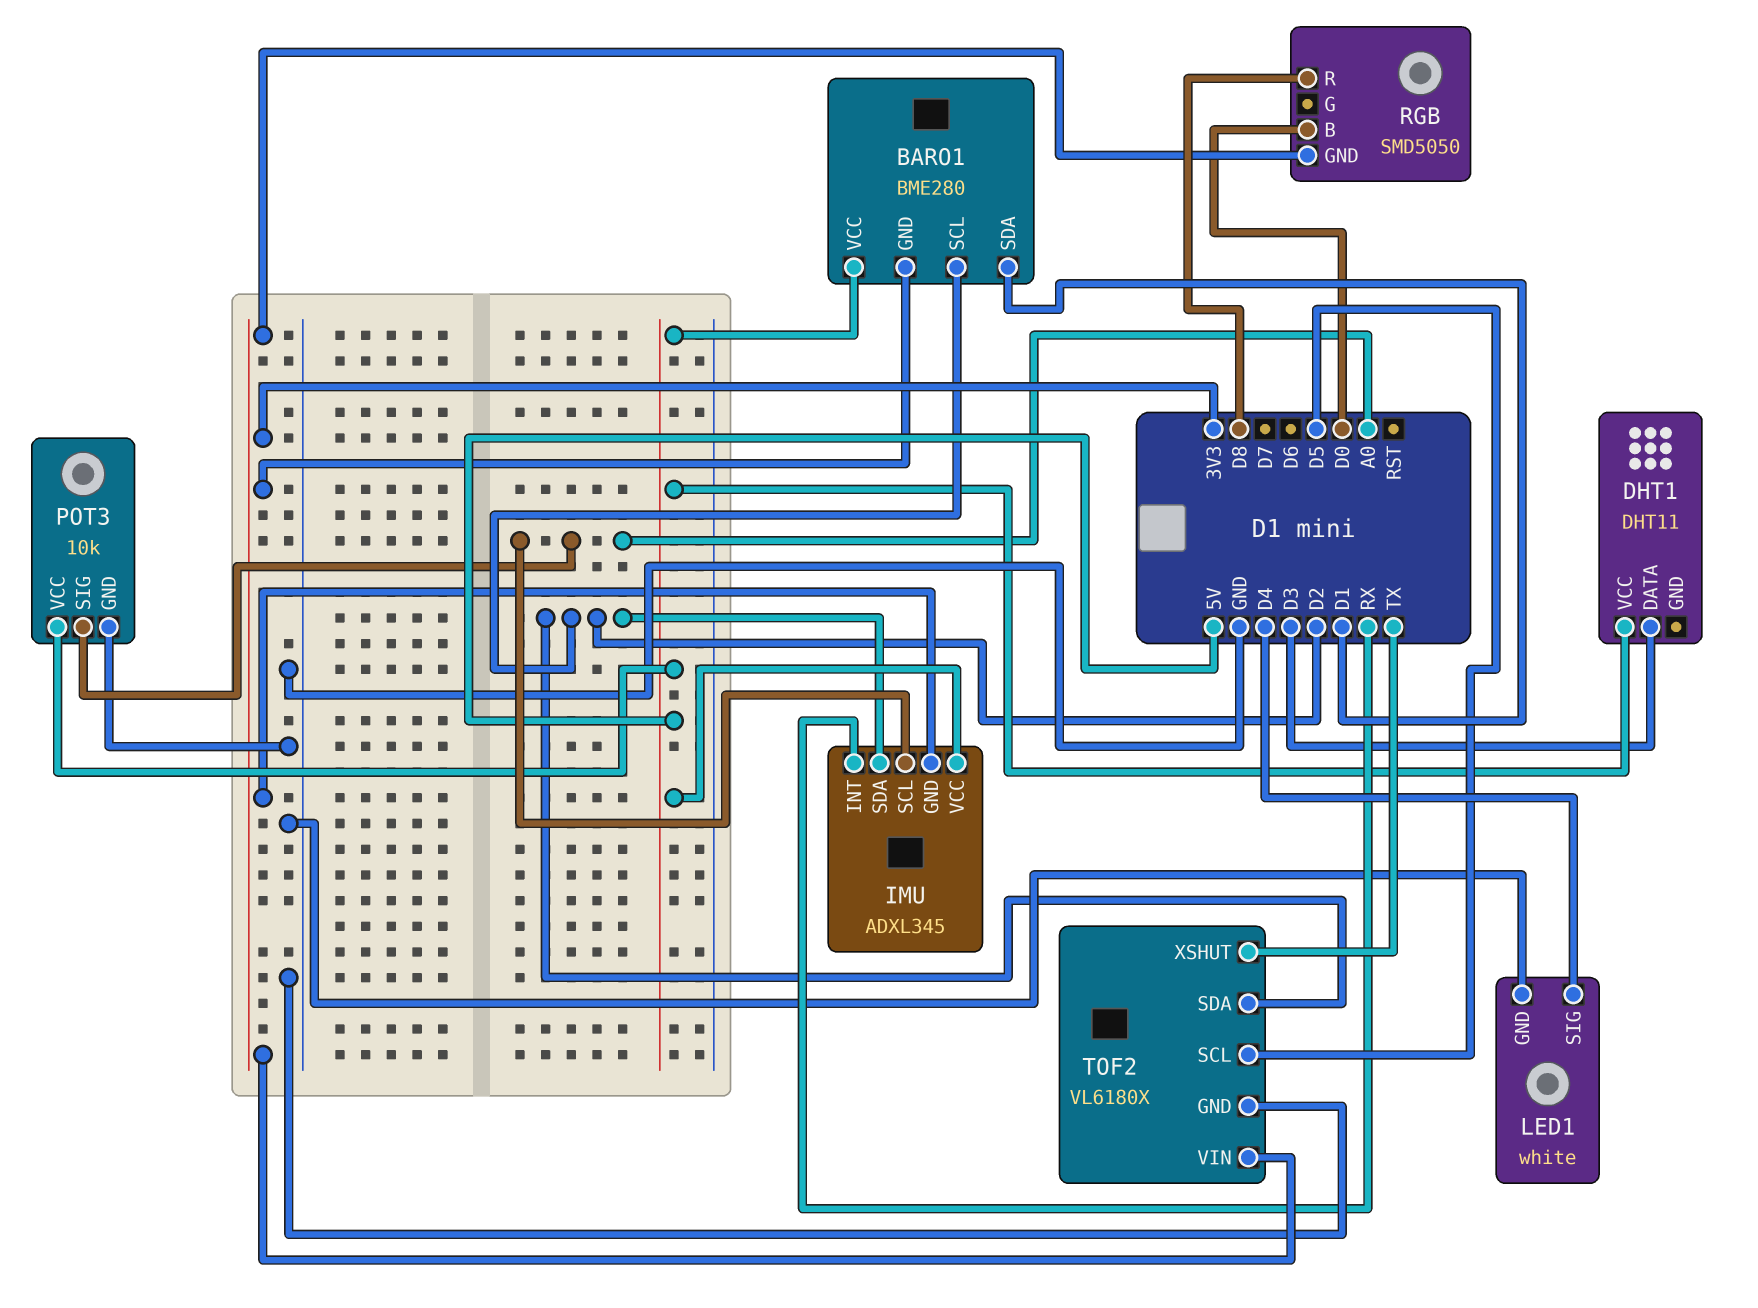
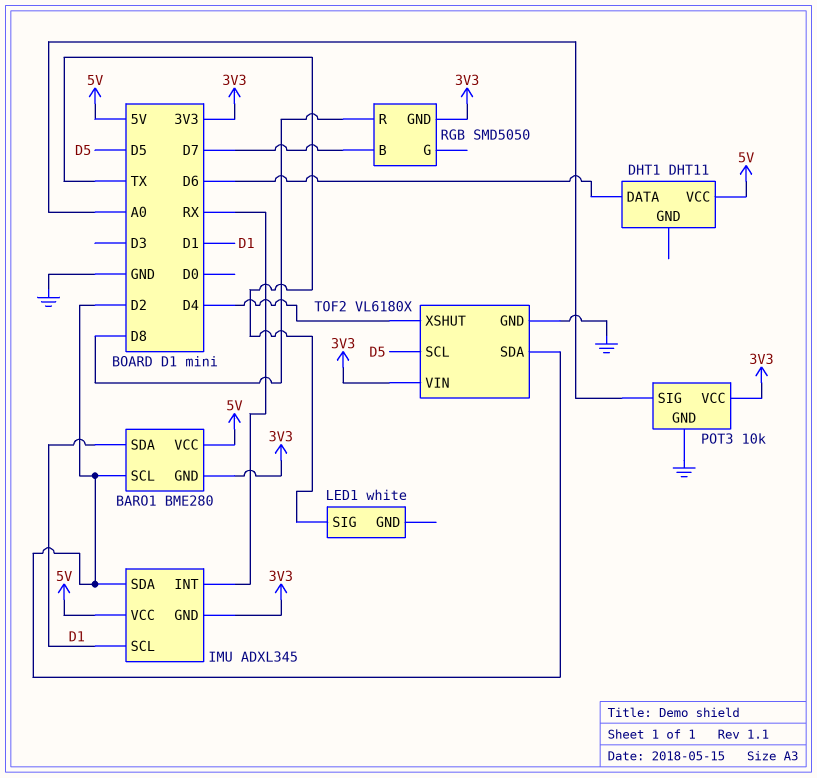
DHT1 pin DATA: D3 -> D6
IMU pin SCL: A0 -> D1
LED1 pin GND: GND -> none
LED1 pin SIG: D4 -> TX
POT3 pin VCC: 5V -> 3V3
RGB pin B: D0 -> D7
TOF2 pin XSHUT: TX -> D4

